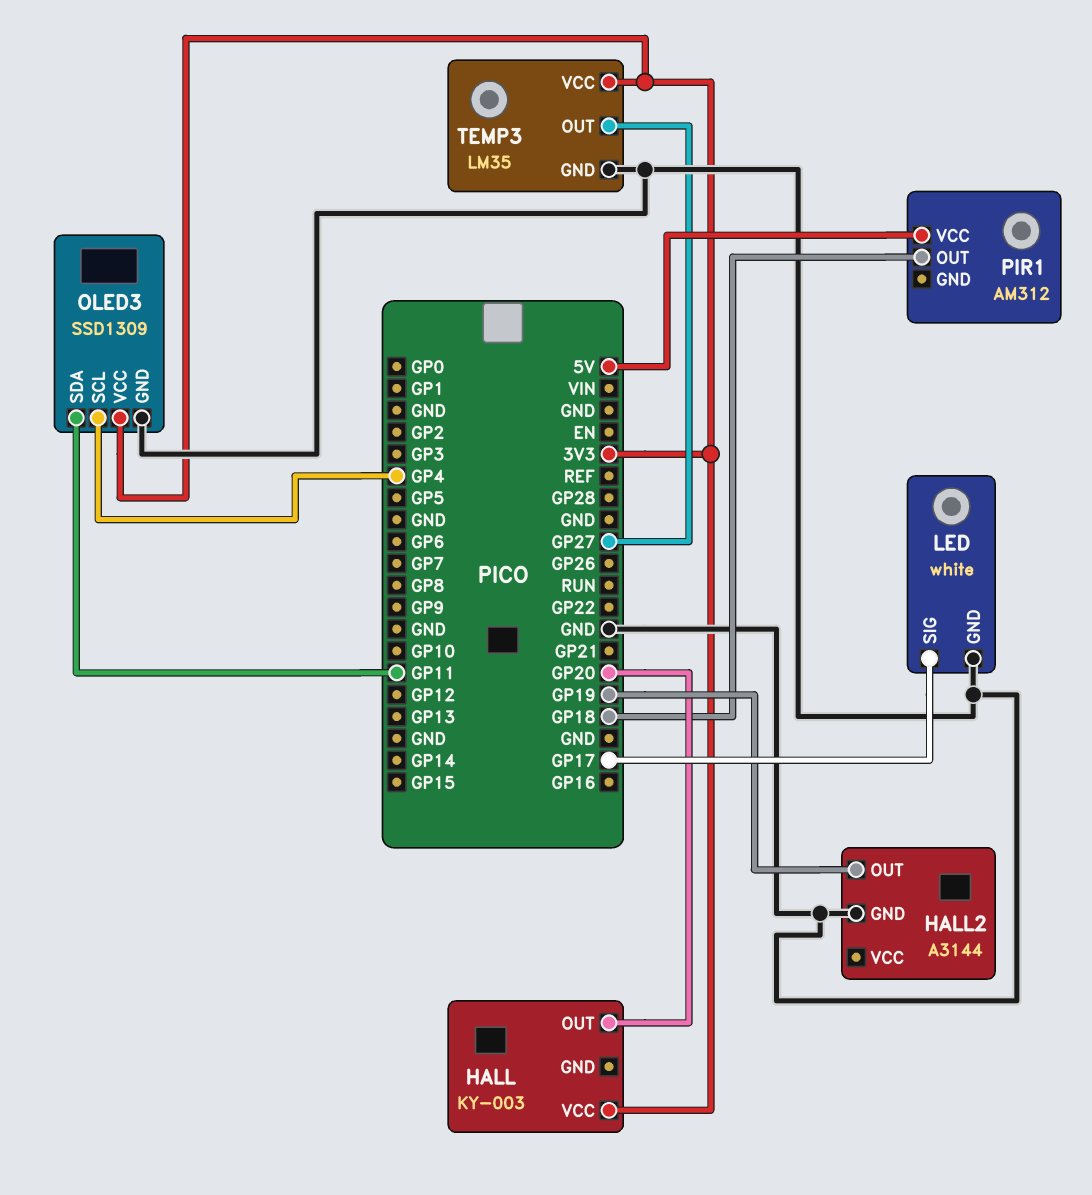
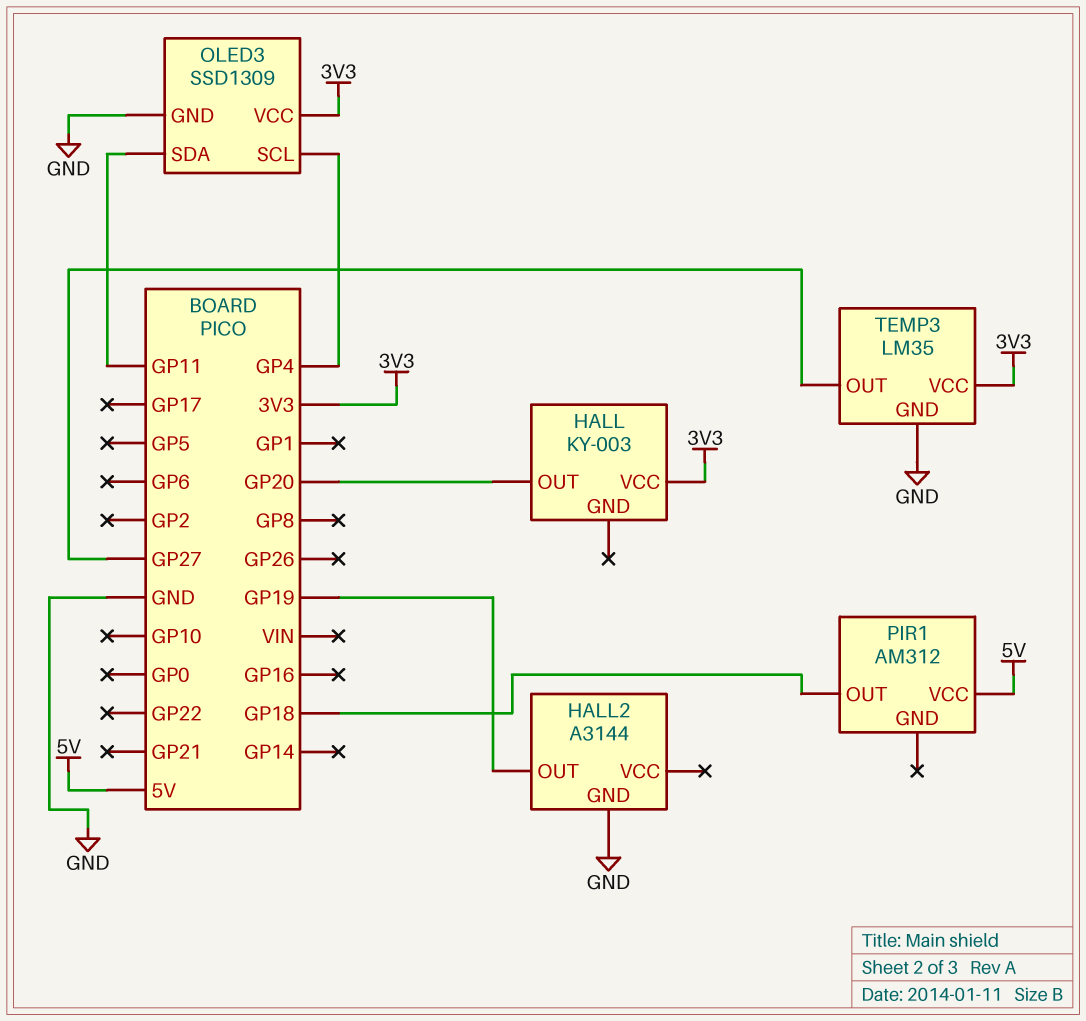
LED: white -> none
LED pin GND: GND -> none
LED pin SIG: GP17 -> none

